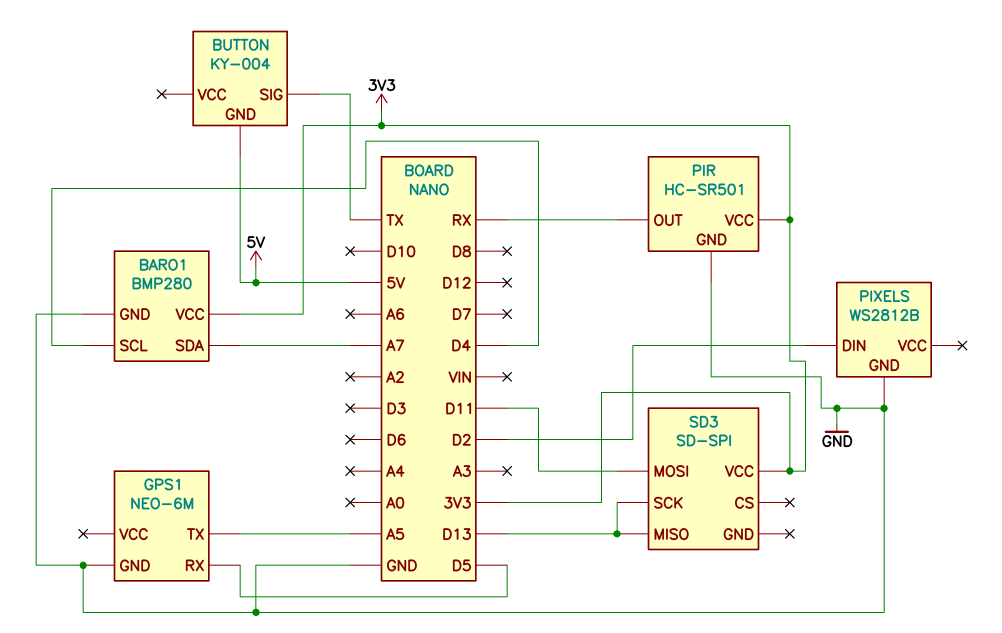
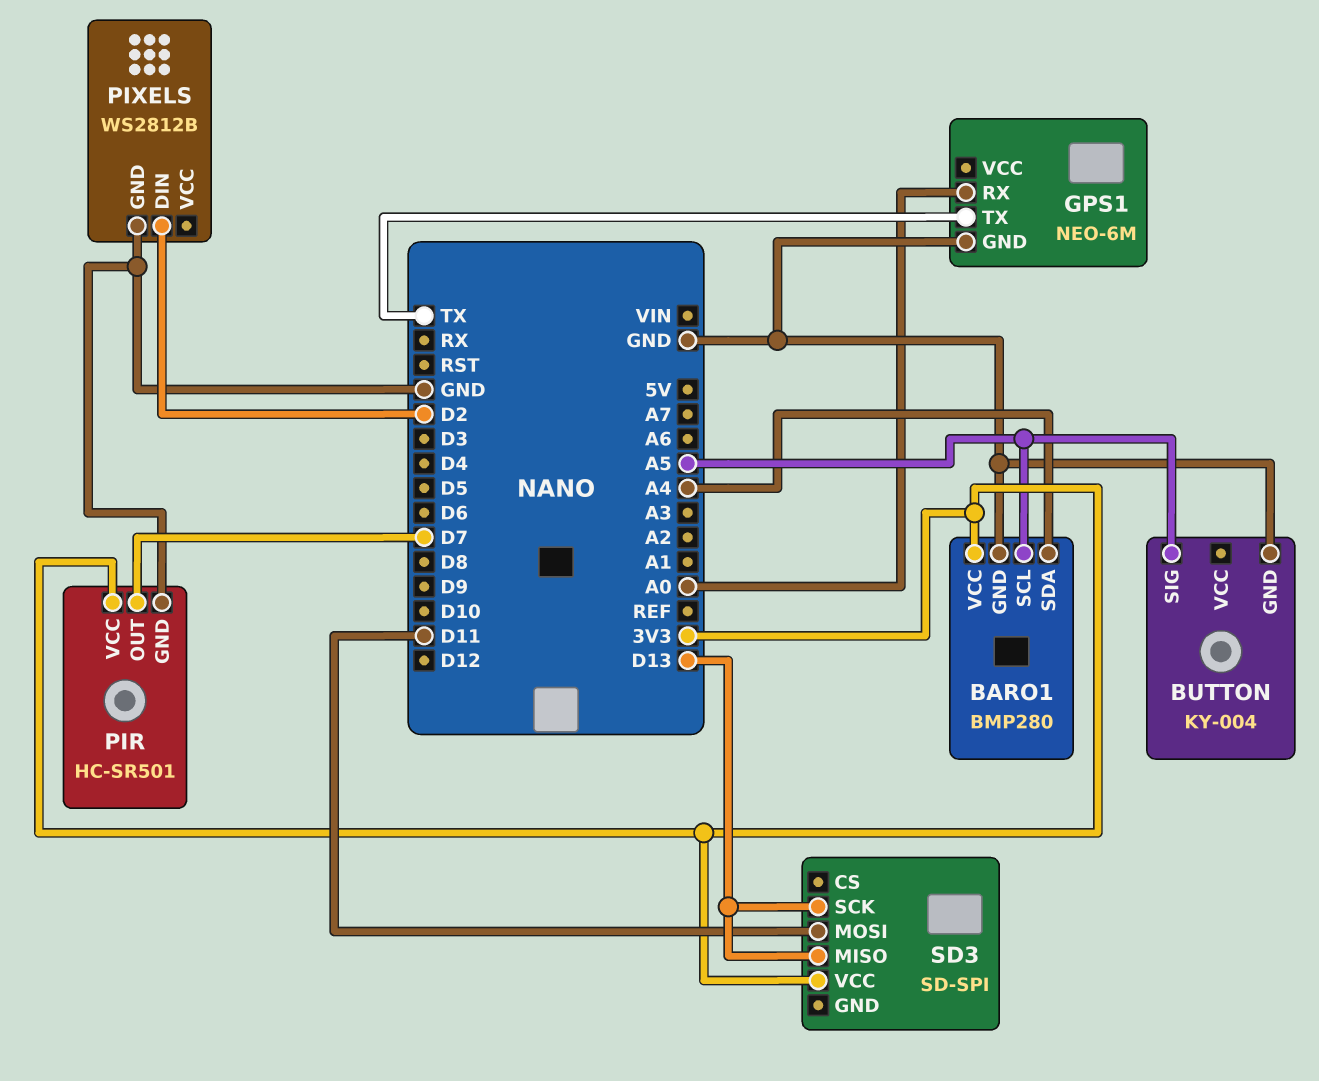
BARO1 pin SCL: D4 -> A5
BARO1 pin SDA: A7 -> A4
BUTTON pin GND: 5V -> GND
BUTTON pin SIG: TX -> A5
GPS1 pin RX: D5 -> A0
GPS1 pin TX: A5 -> TX
PIR pin OUT: RX -> D7

